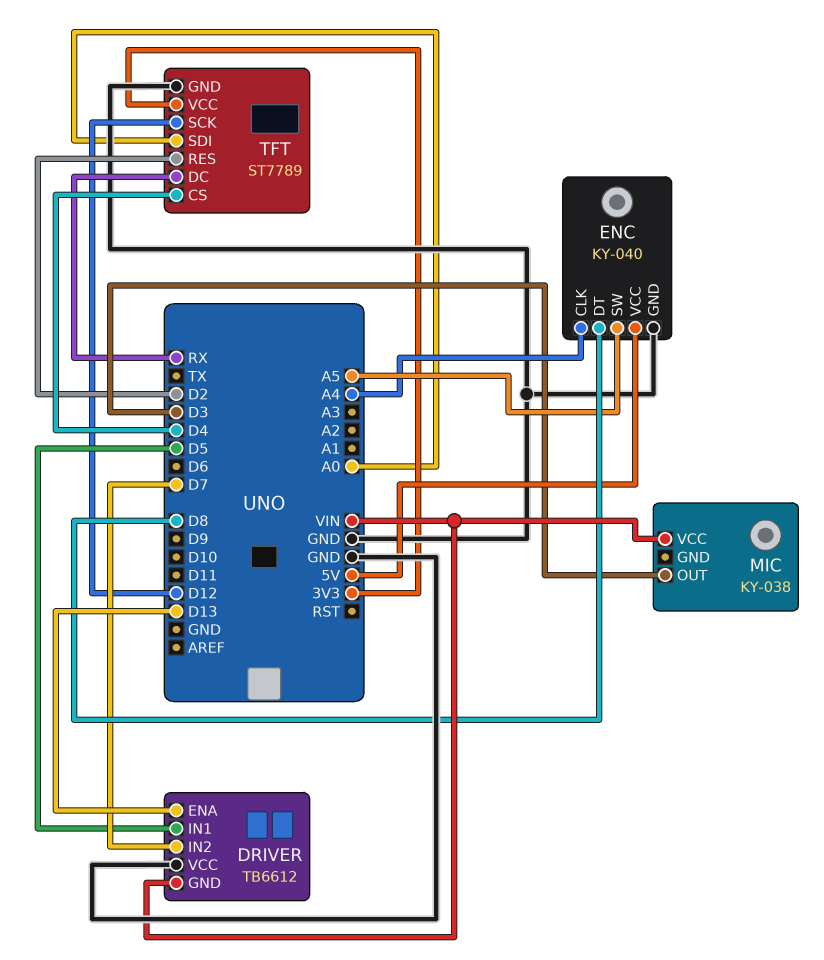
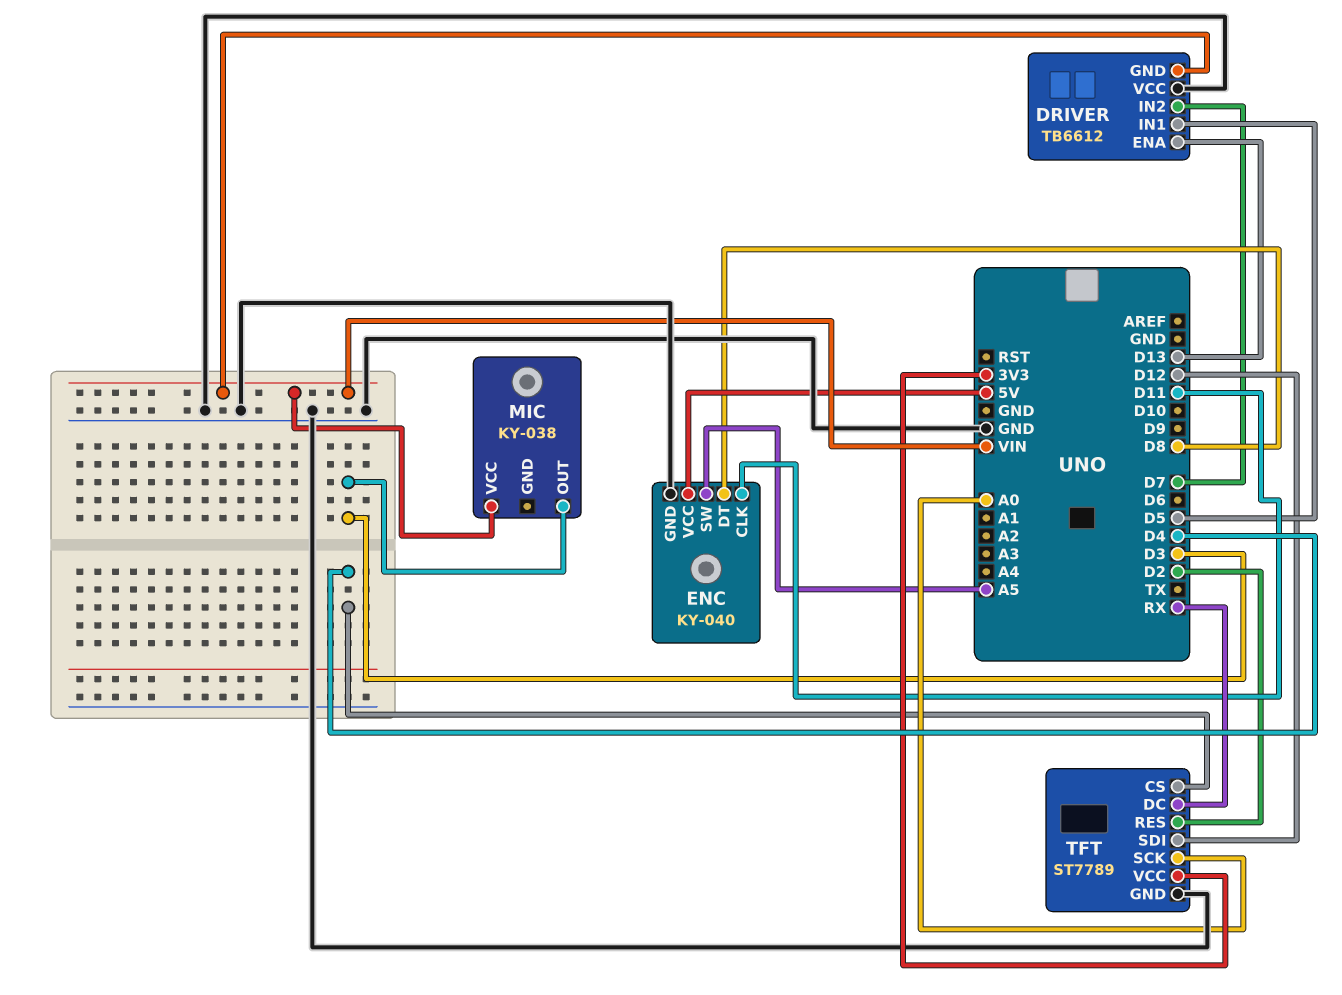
ENC pin CLK: A4 -> D11
TFT pin SCK: D12 -> A0
TFT pin SDI: A0 -> D12

